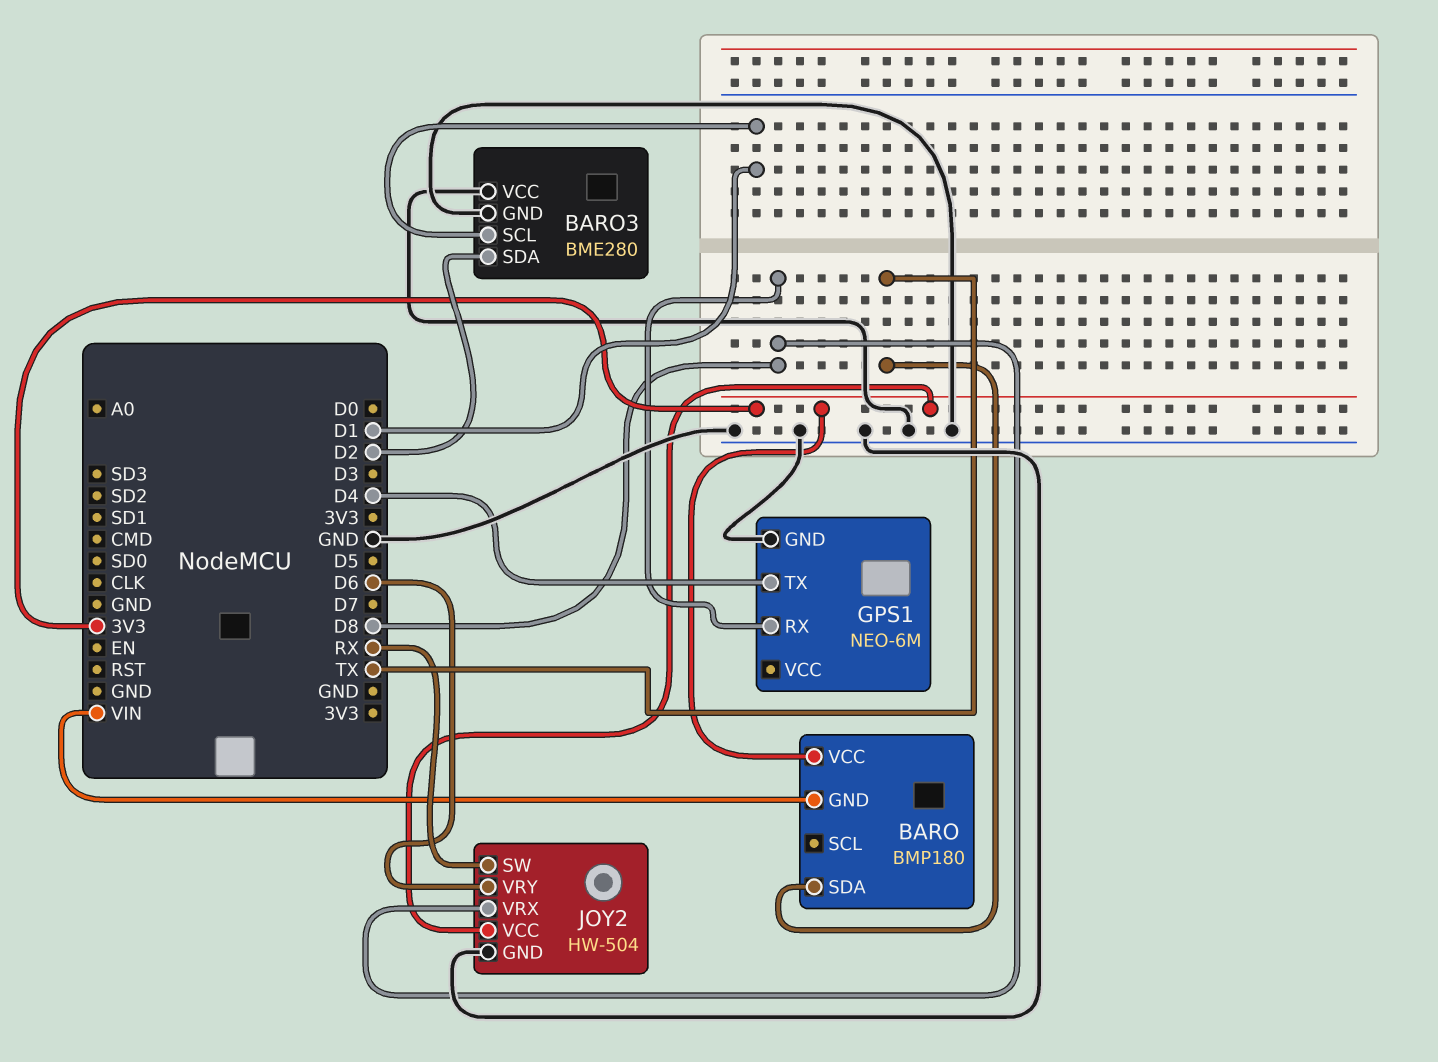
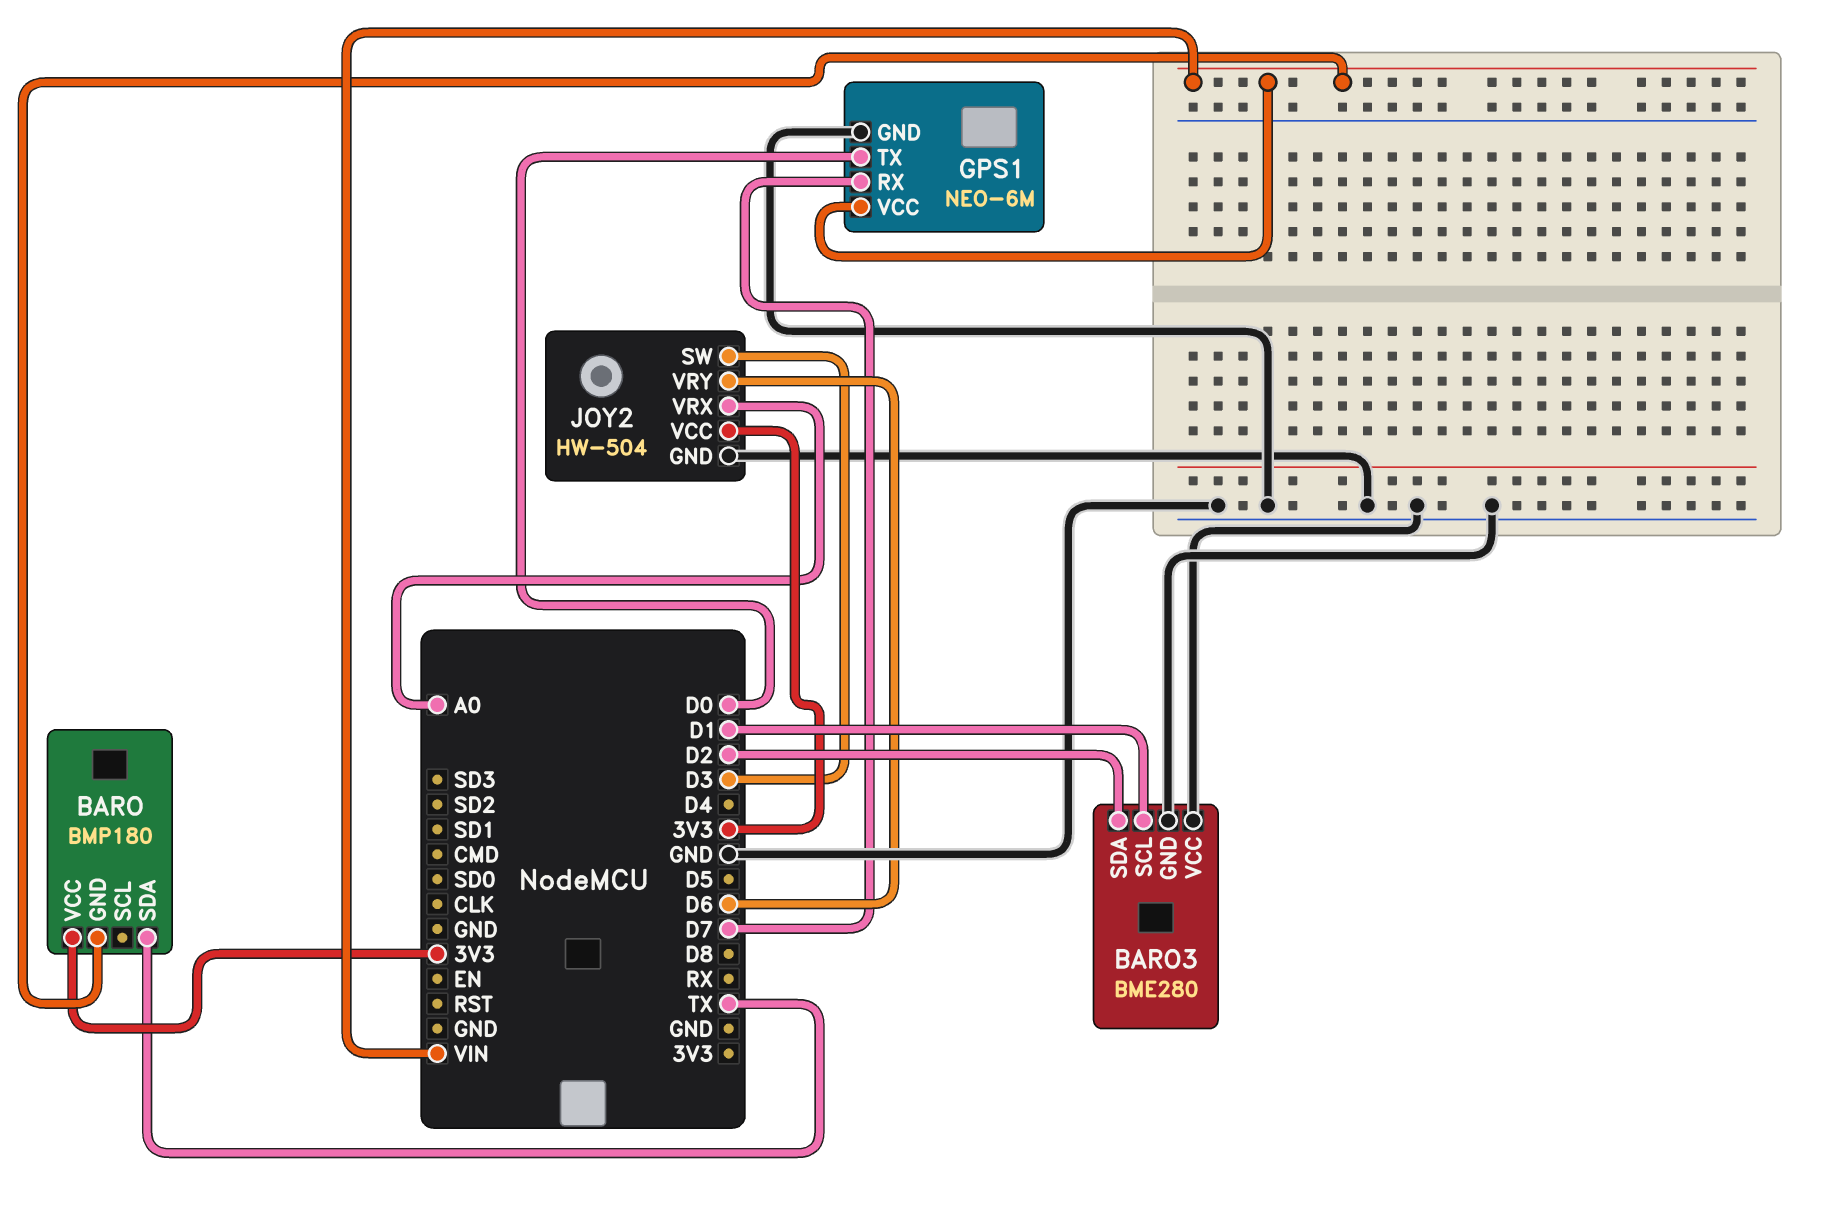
GPS1 pin RX: D8 -> D7
GPS1 pin TX: D4 -> D0
GPS1 pin VCC: none -> VIN
JOY2 pin SW: RX -> D3
JOY2 pin VRX: D8 -> A0

